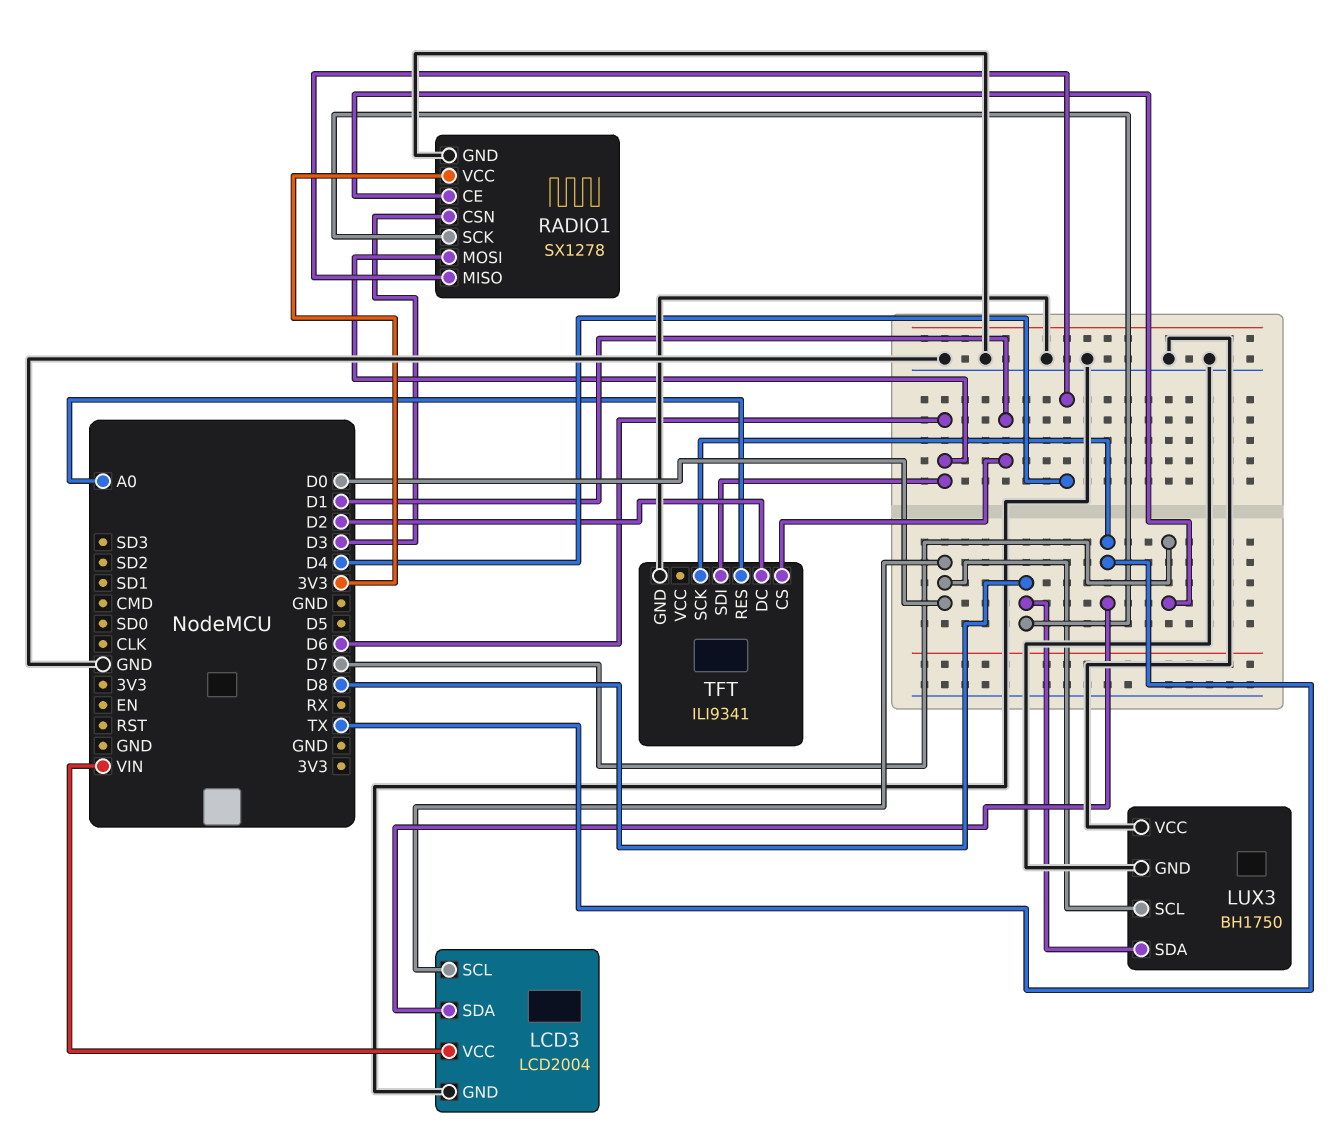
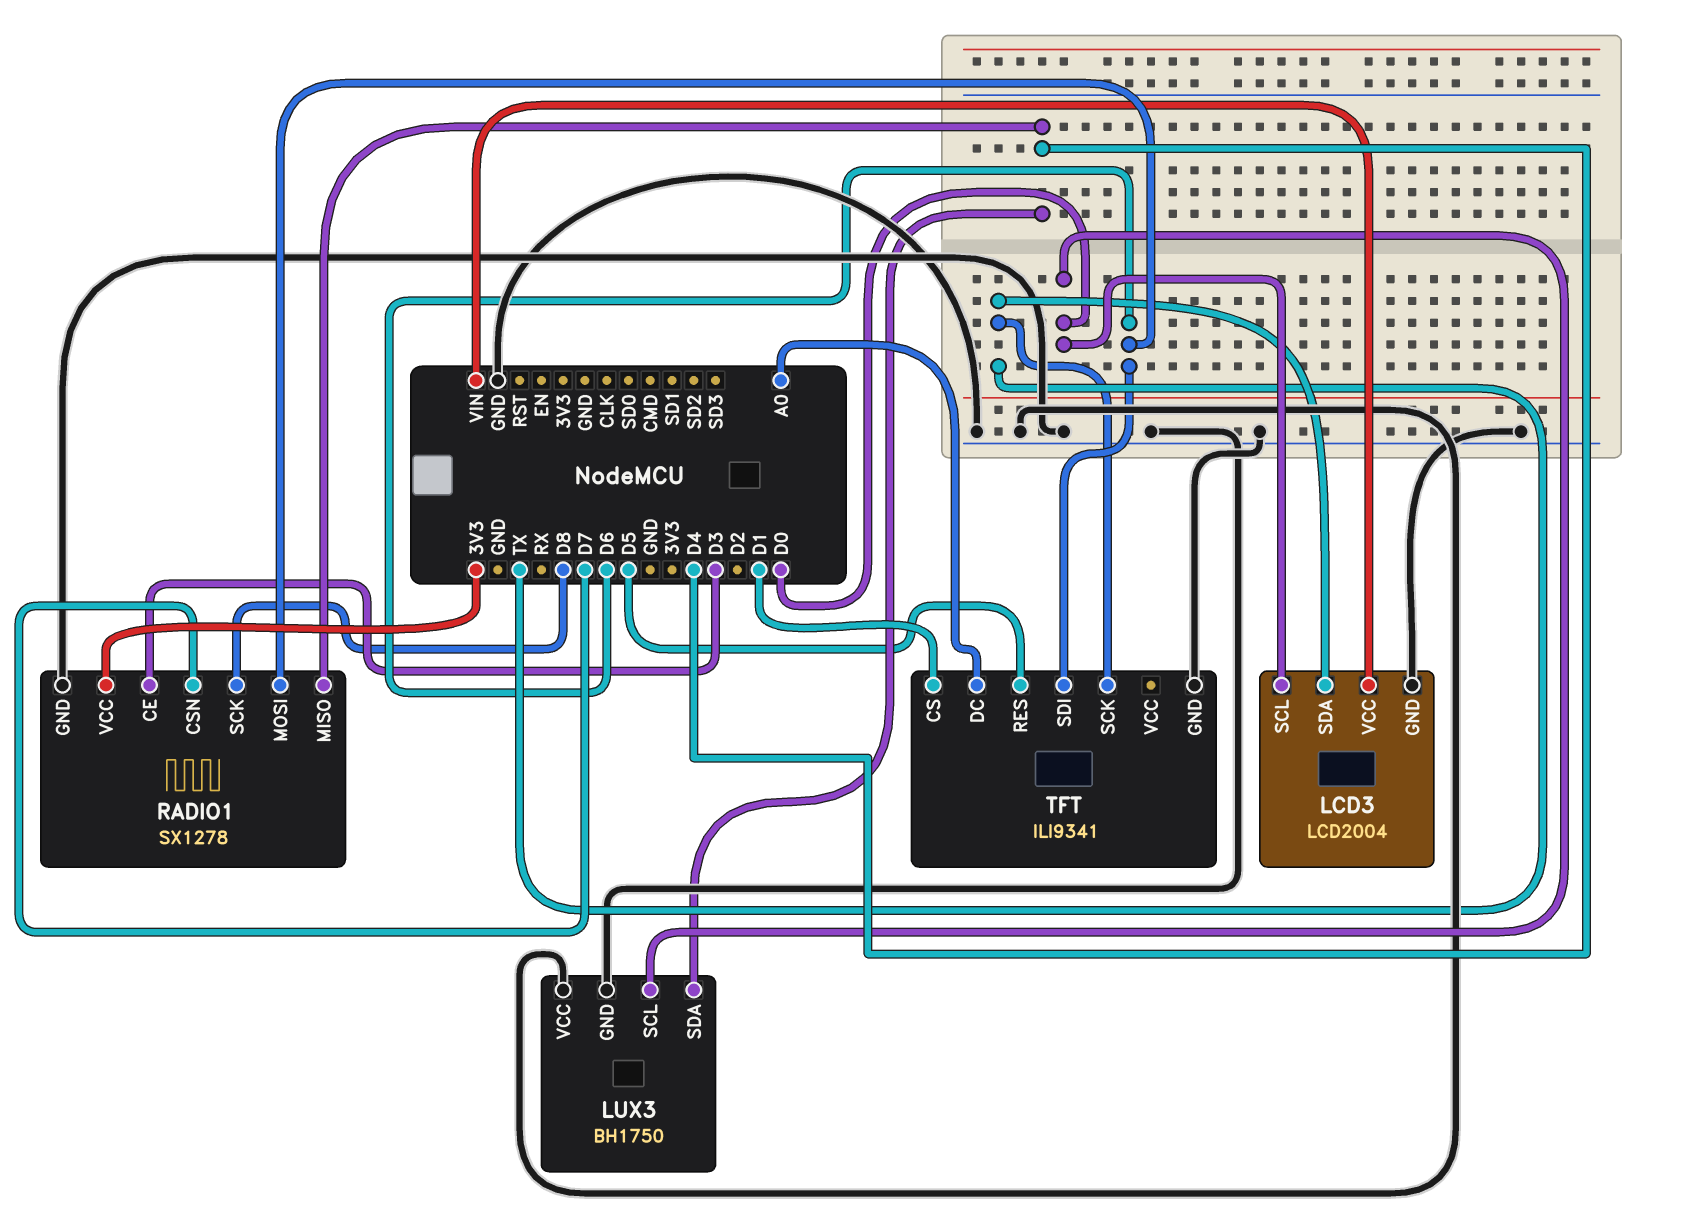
LUX3 pin SDA: D8 -> D4
RADIO1 pin CE: D7 -> D3
RADIO1 pin CSN: D3 -> D7
TFT pin DC: D2 -> A0
TFT pin RES: A0 -> D5

